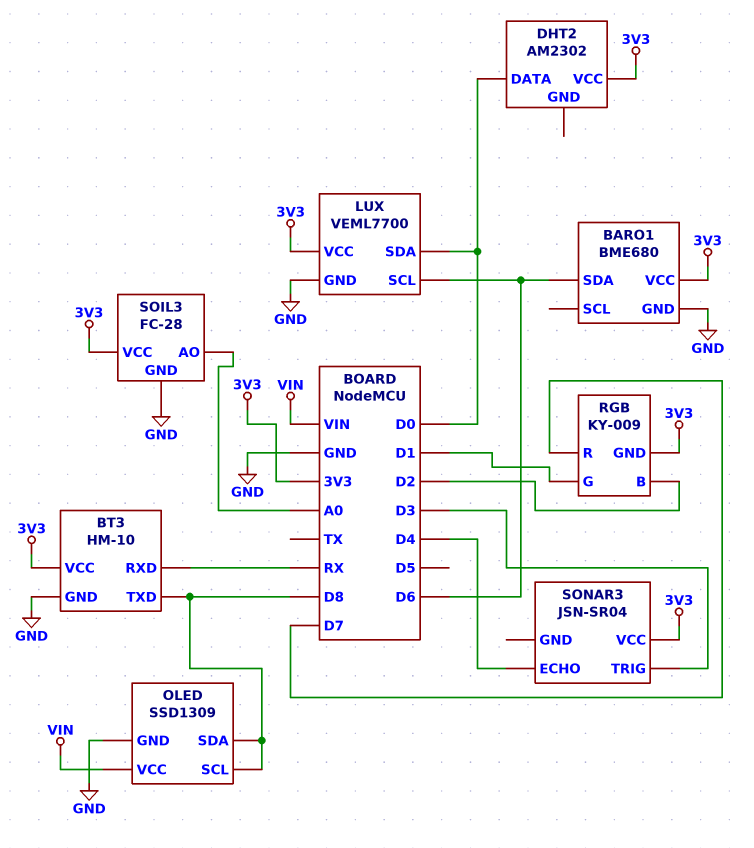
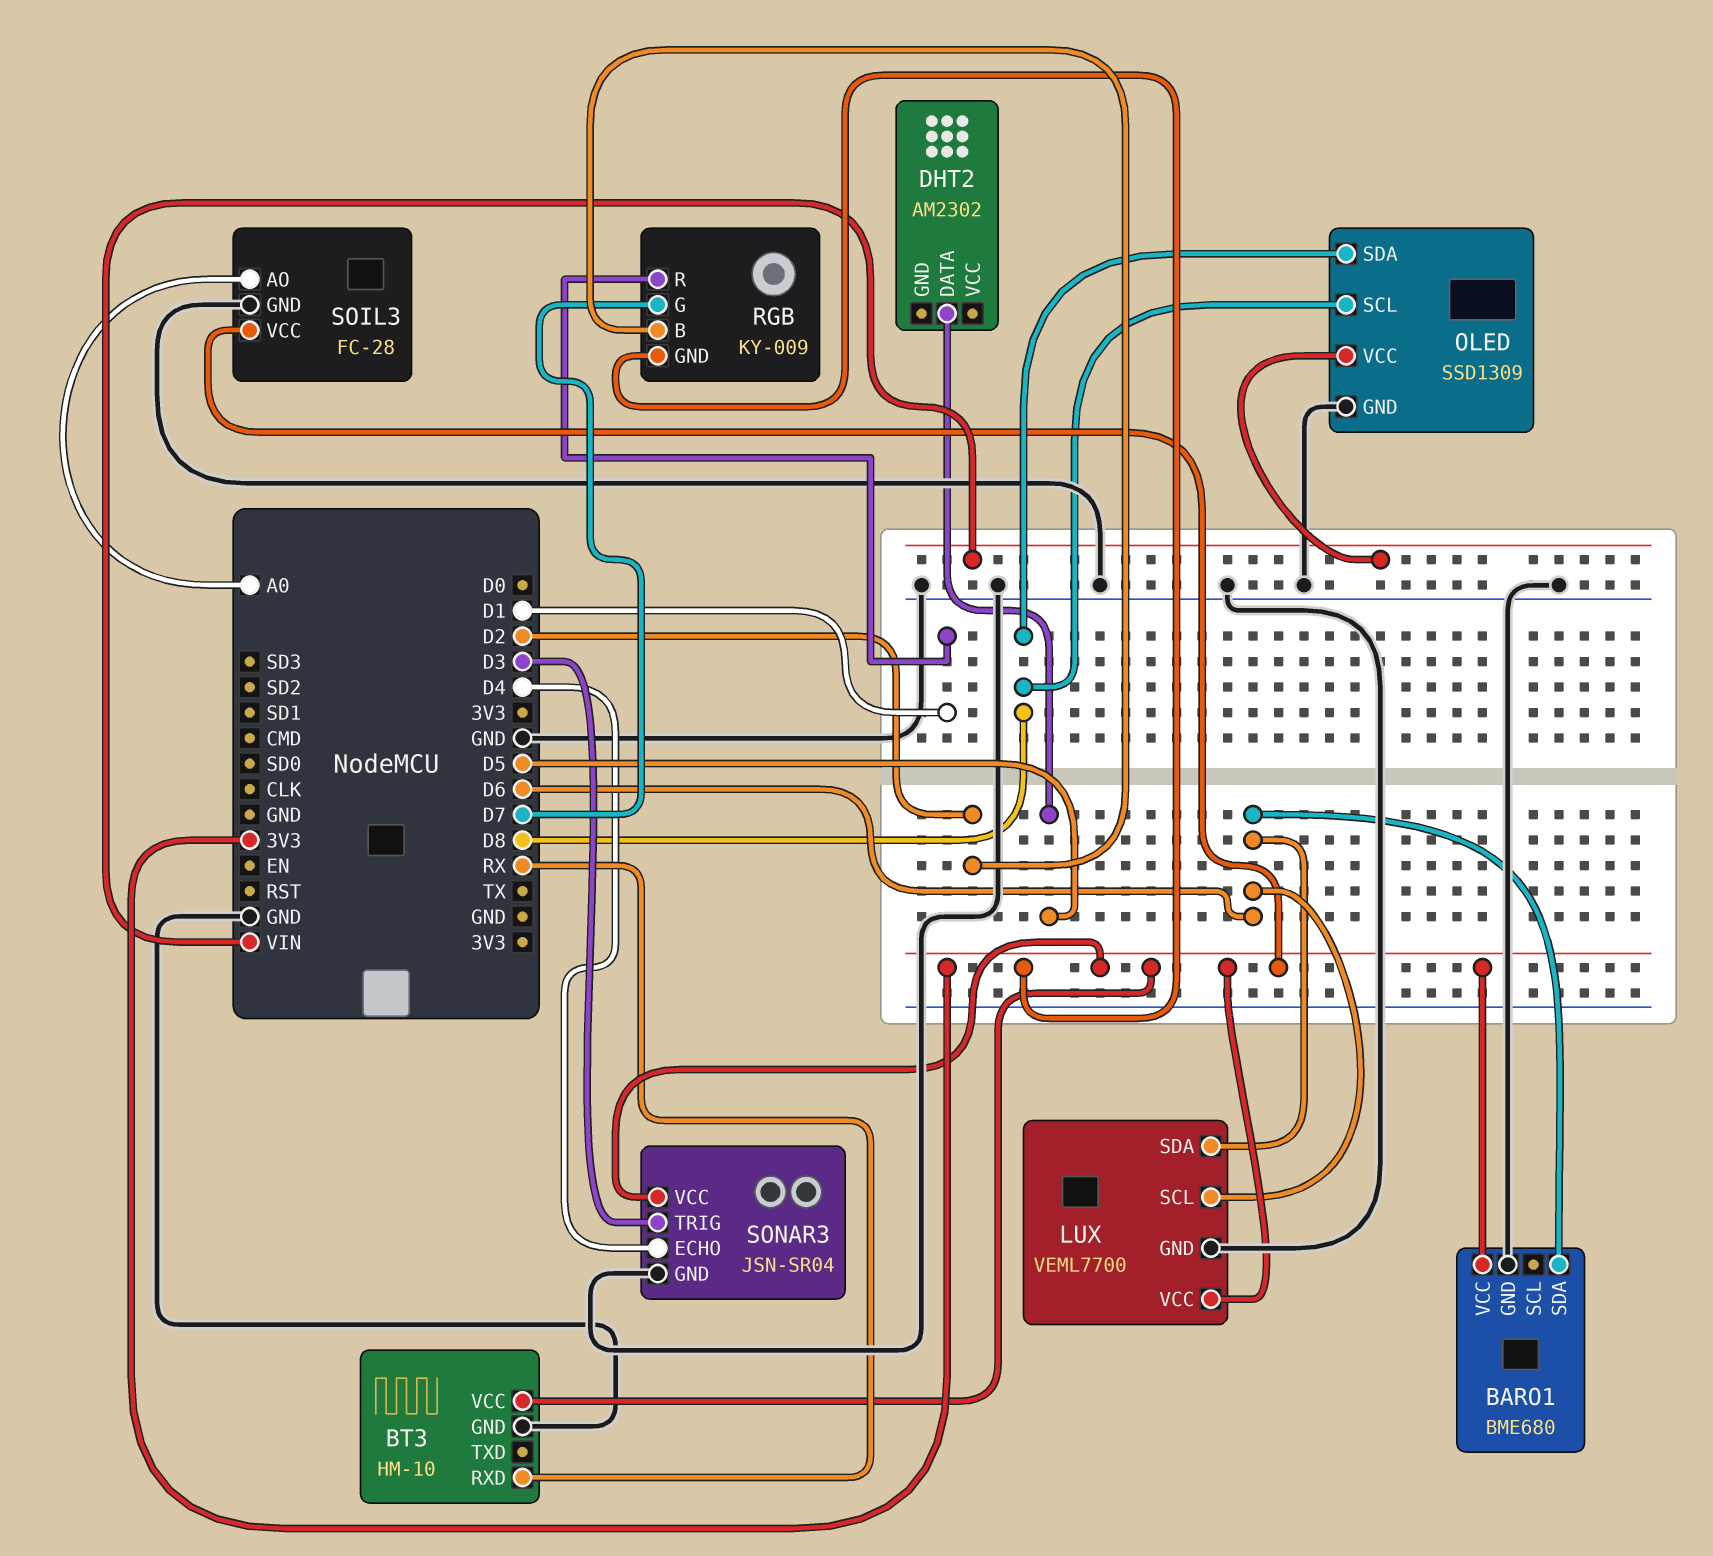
BT3 pin TXD: D8 -> none
DHT2 pin DATA: D0 -> D5
DHT2 pin VCC: 3V3 -> none
LUX pin SDA: D0 -> D6
RGB pin G: D1 -> D7
RGB pin R: D7 -> D1
SONAR3 pin GND: none -> GND

